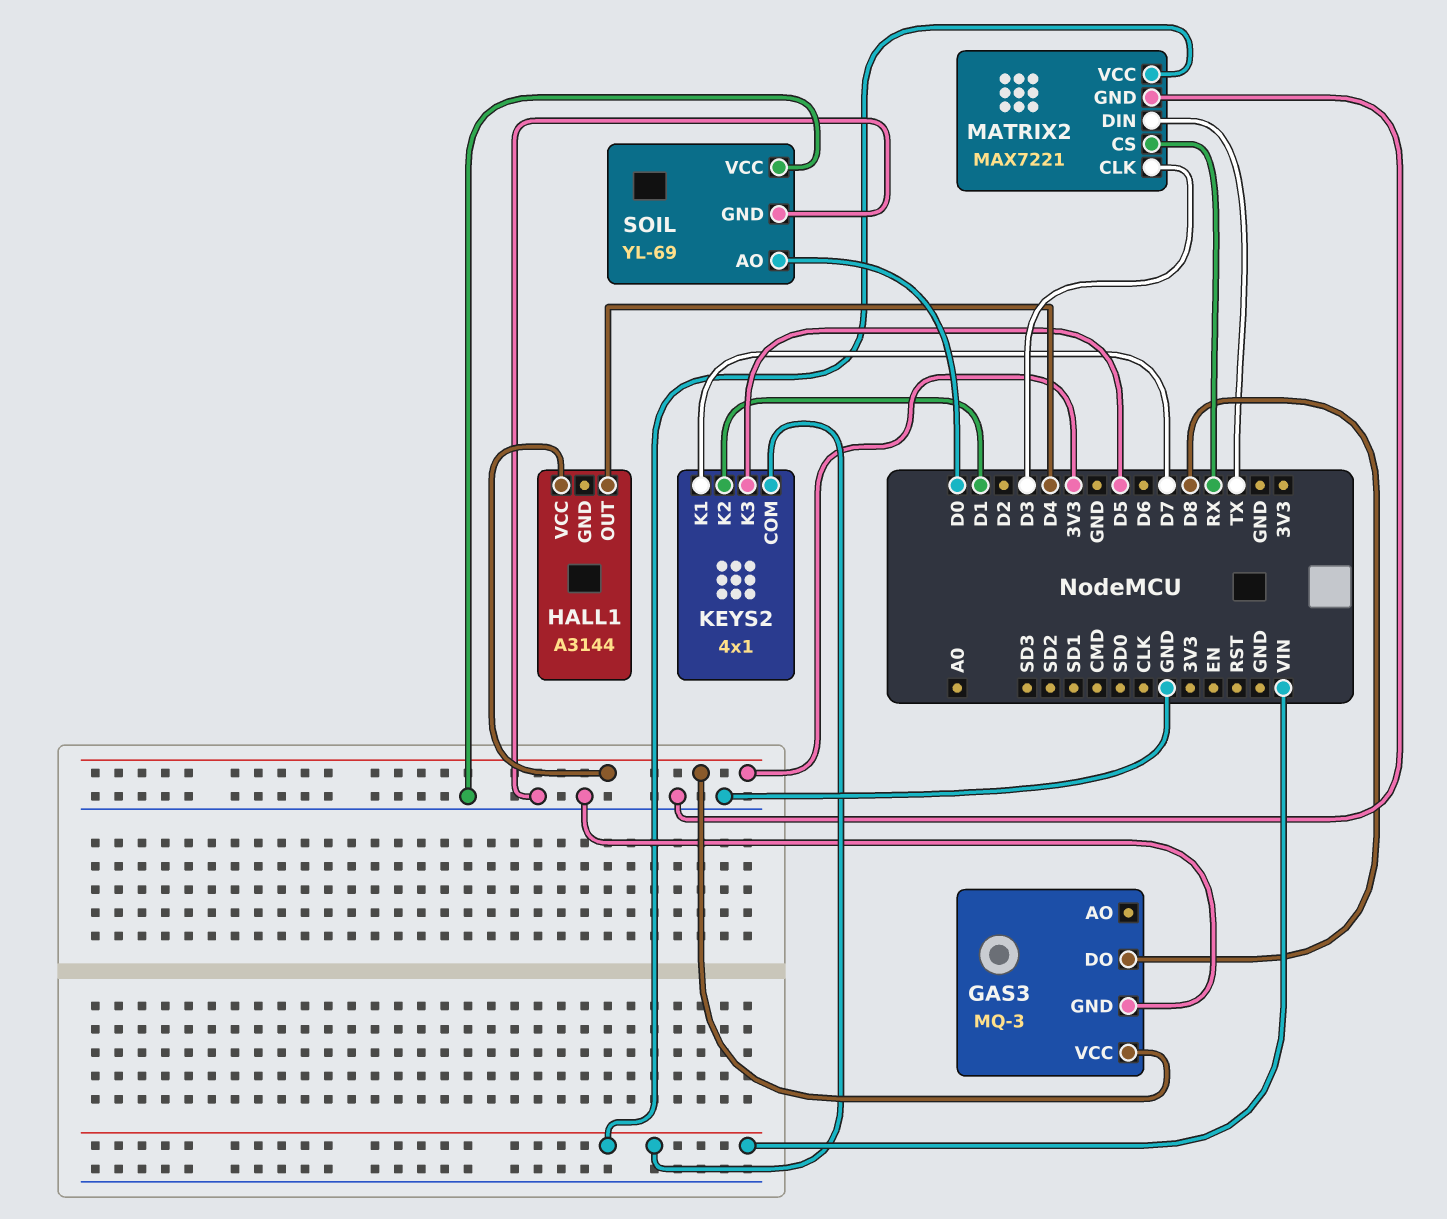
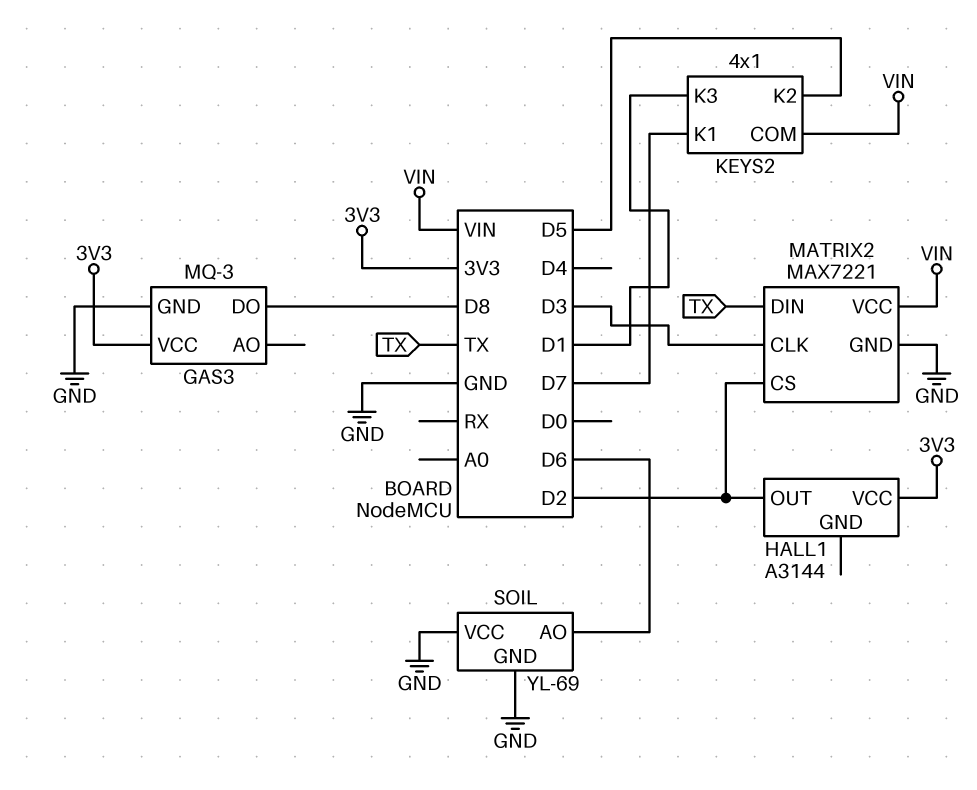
HALL1 pin OUT: D4 -> D2
KEYS2 pin K2: D1 -> D5
KEYS2 pin K3: D5 -> D1
MATRIX2 pin CS: RX -> D2
SOIL pin AO: D0 -> D6

